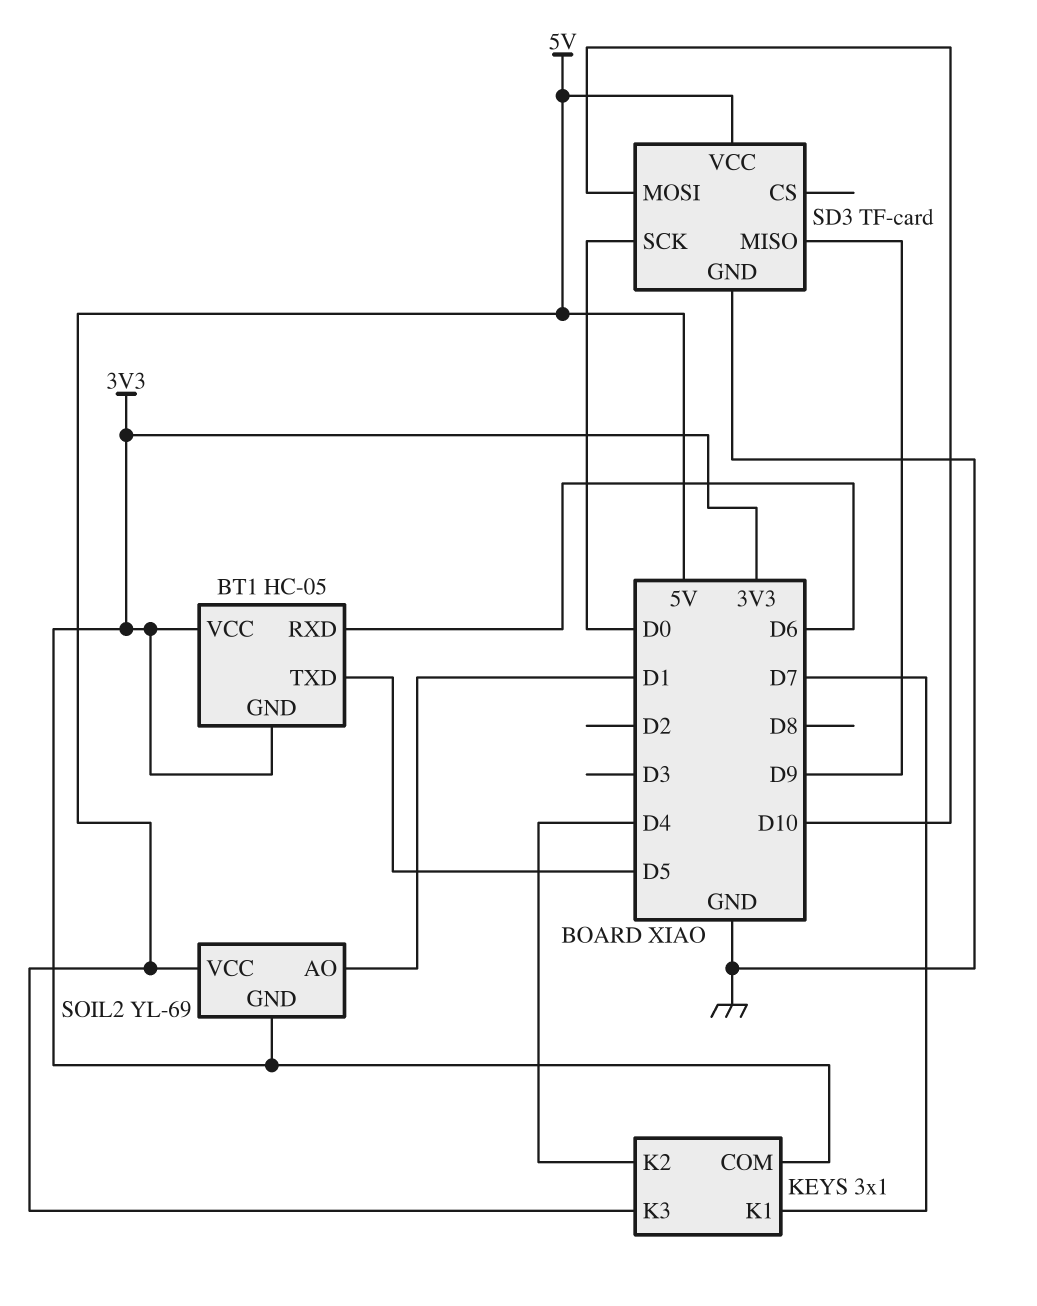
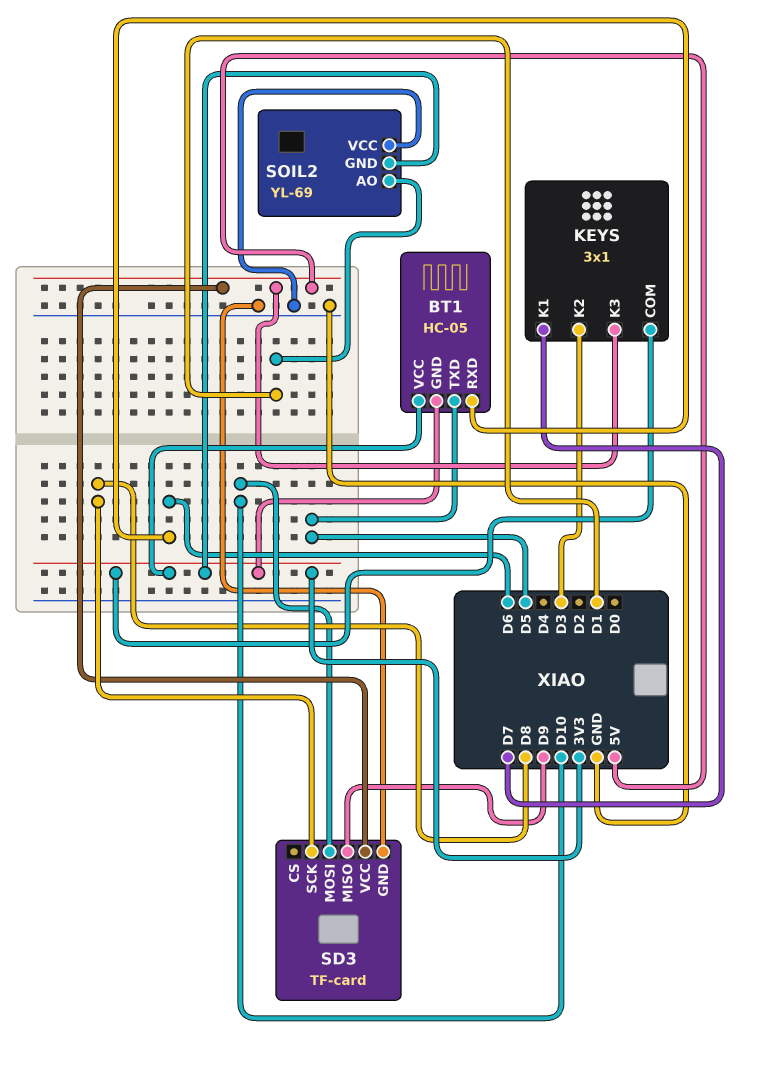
KEYS pin K2: D4 -> D3
SD3 pin SCK: D0 -> D8
SOIL2 pin VCC: 5V -> GND

